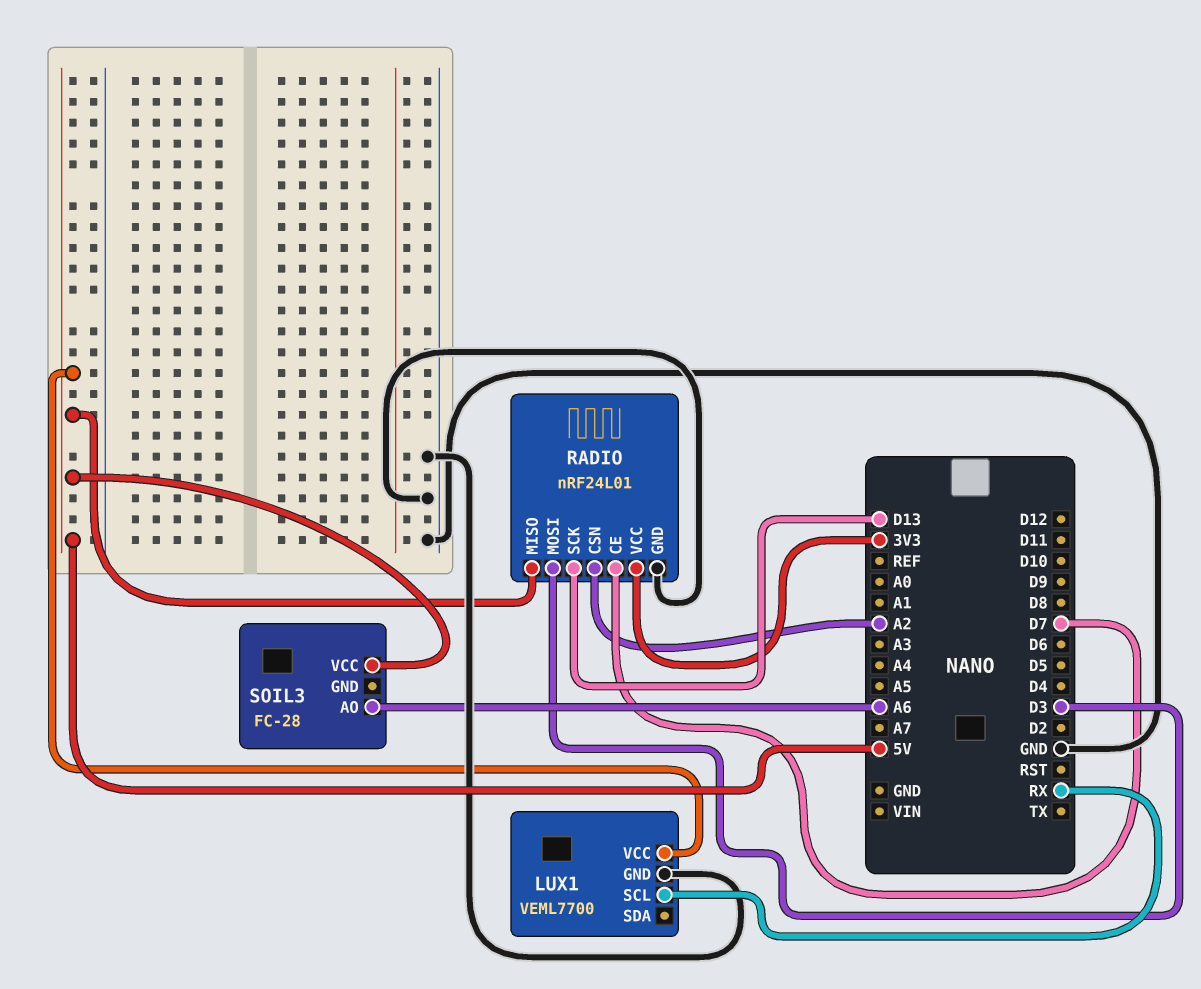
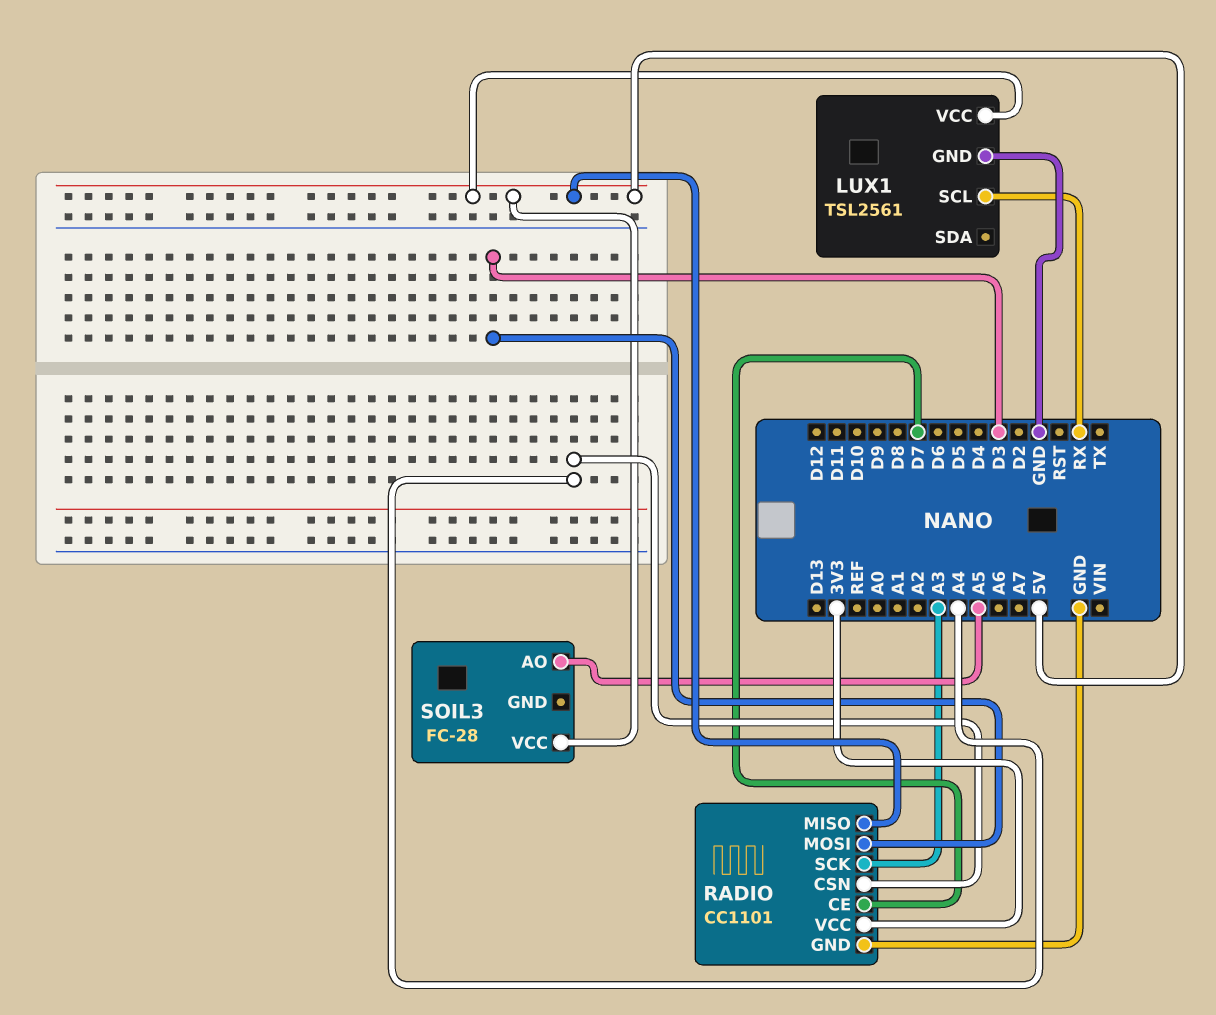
LUX1: VEML7700 -> TSL2561
RADIO: nRF24L01 -> CC1101
RADIO pin CSN: A2 -> A4
RADIO pin SCK: D13 -> A3
SOIL3 pin AO: A6 -> A5

